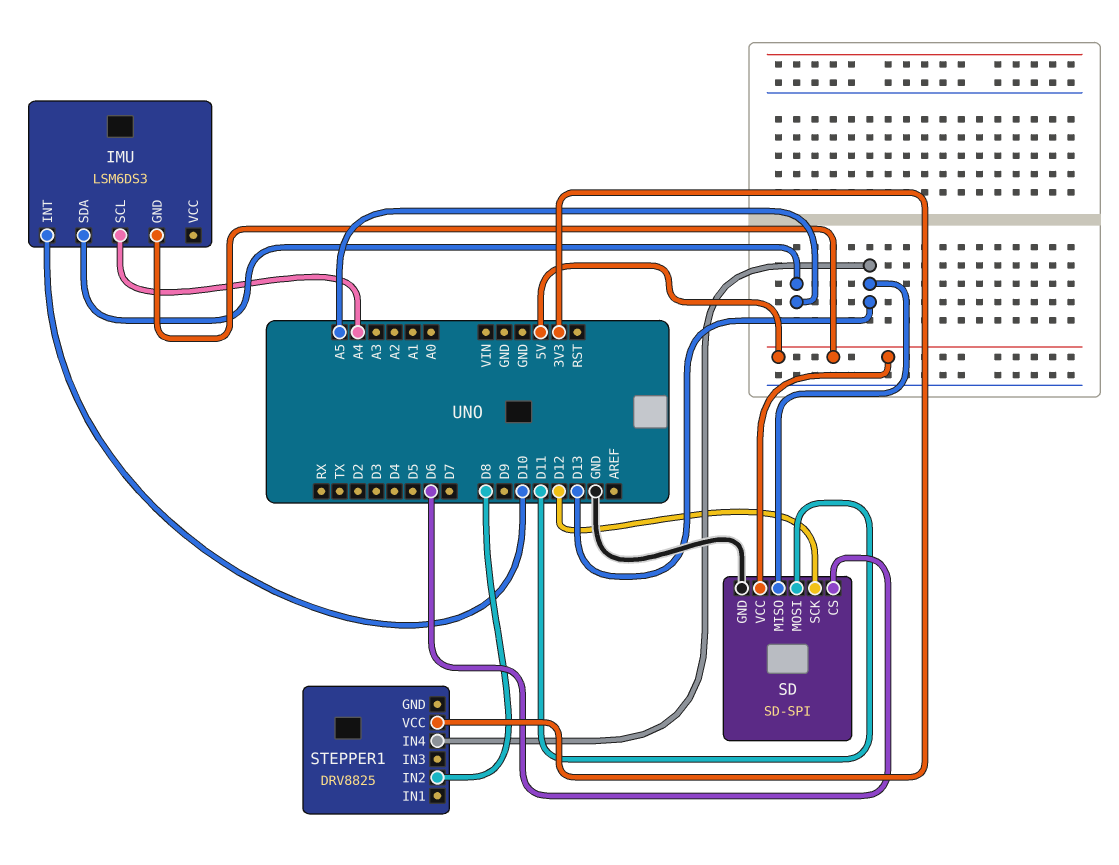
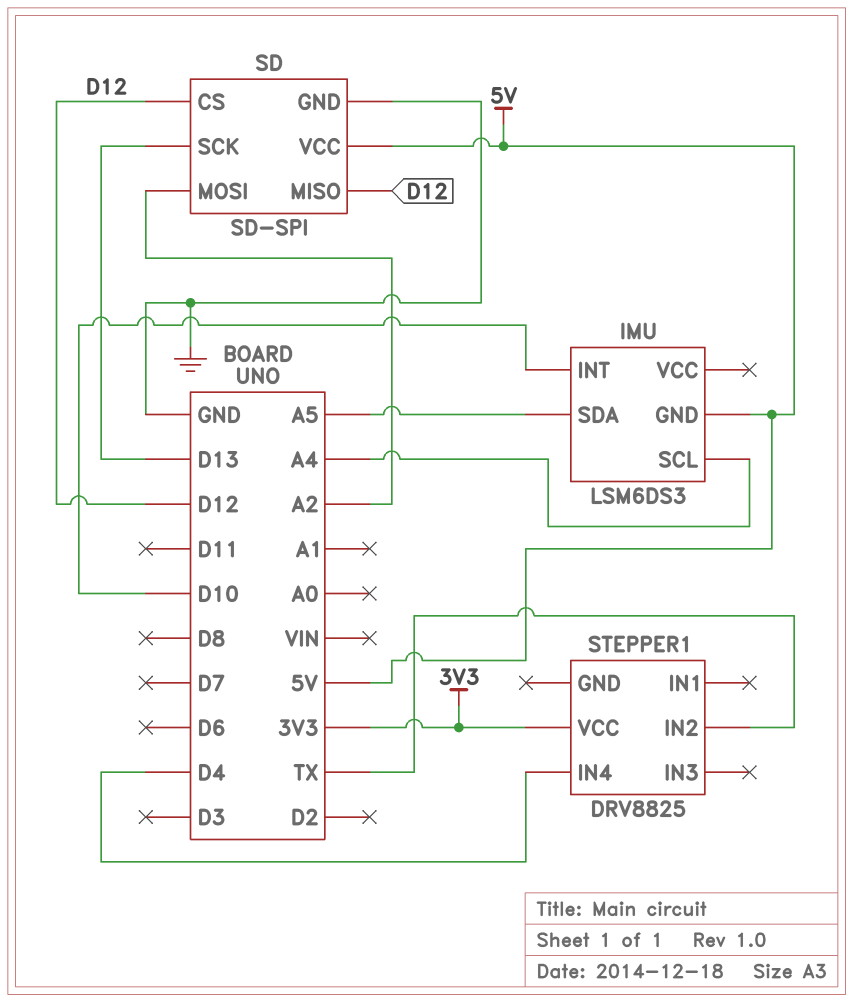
SD pin CS: D6 -> D12
SD pin MISO: D13 -> D12
SD pin MOSI: D11 -> A2
SD pin SCK: D12 -> D13
STEPPER1 pin IN2: D8 -> TX
STEPPER1 pin IN4: D13 -> D4

